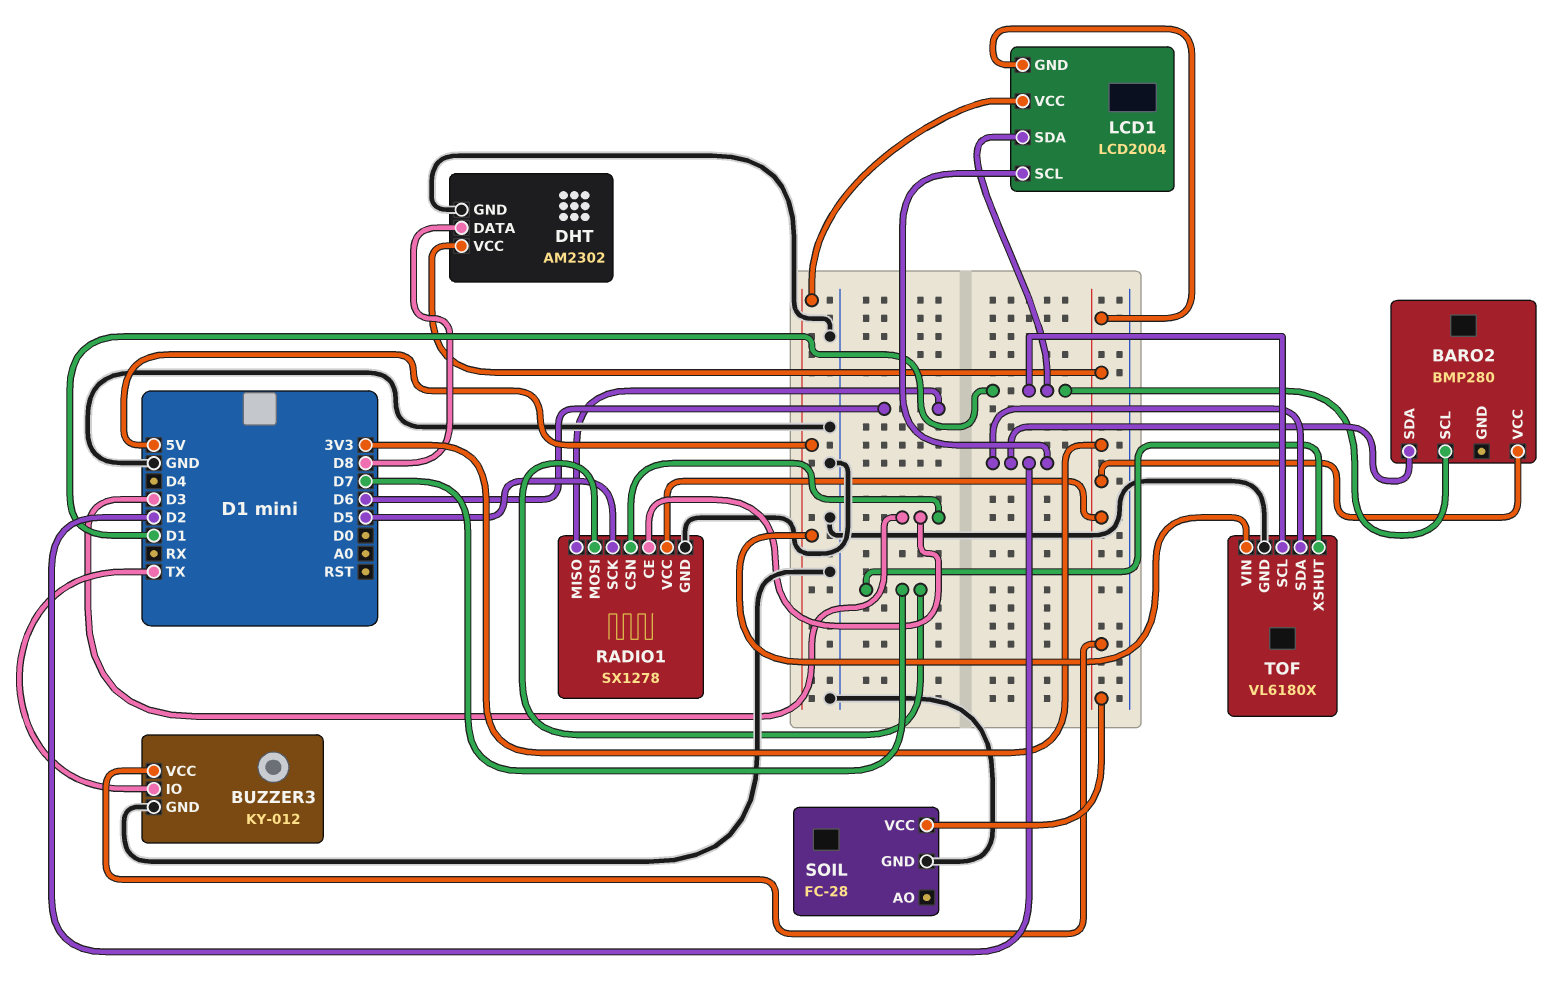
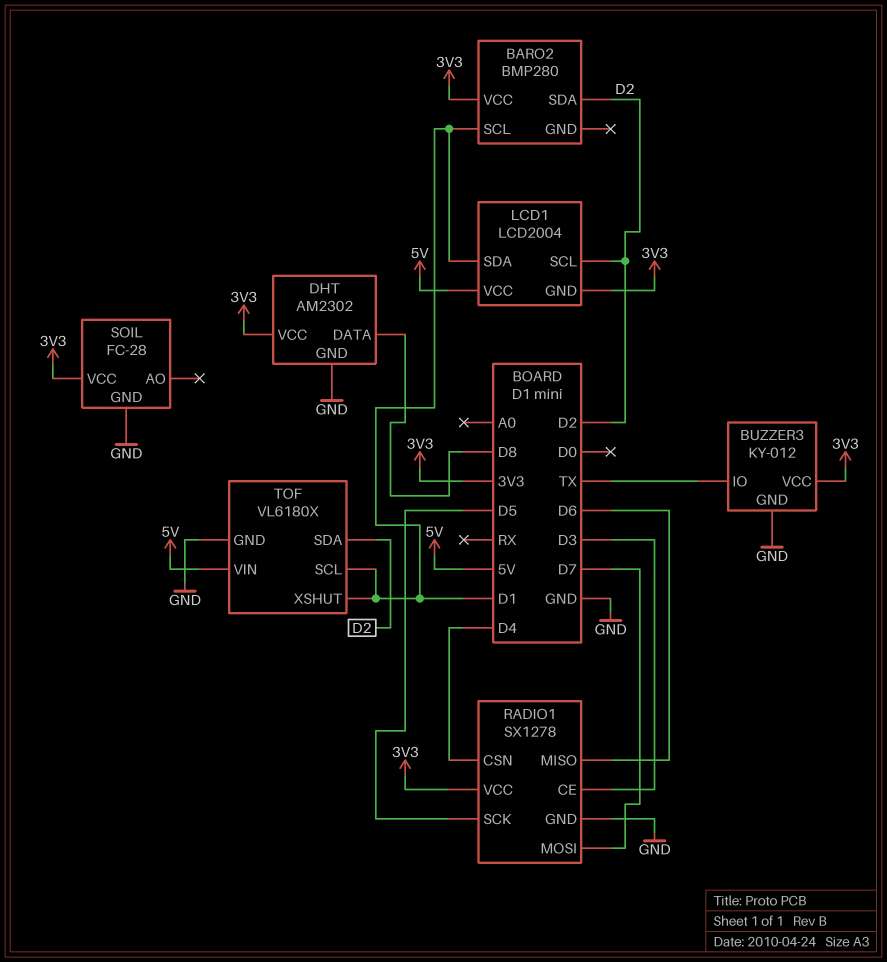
RADIO1 pin CSN: D3 -> D4
TOF pin XSHUT: D7 -> D1

